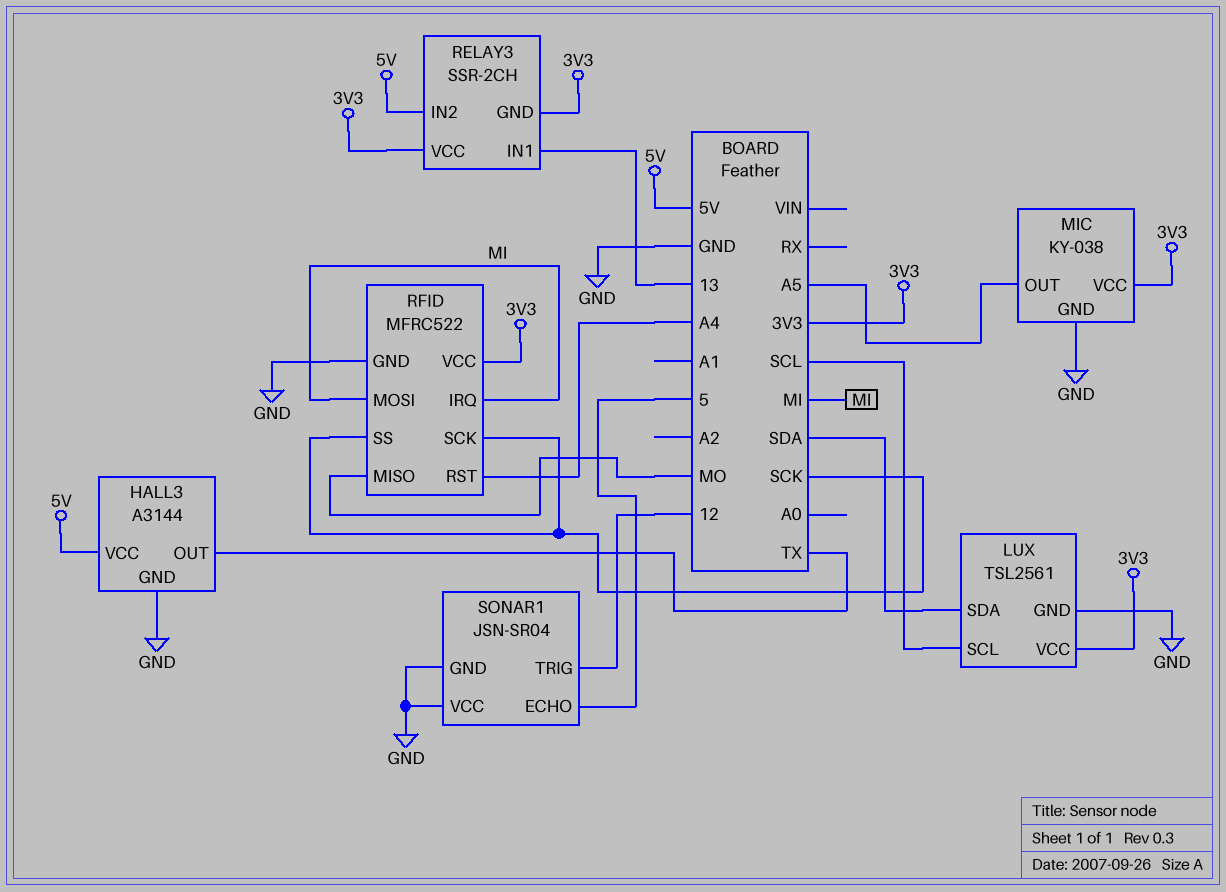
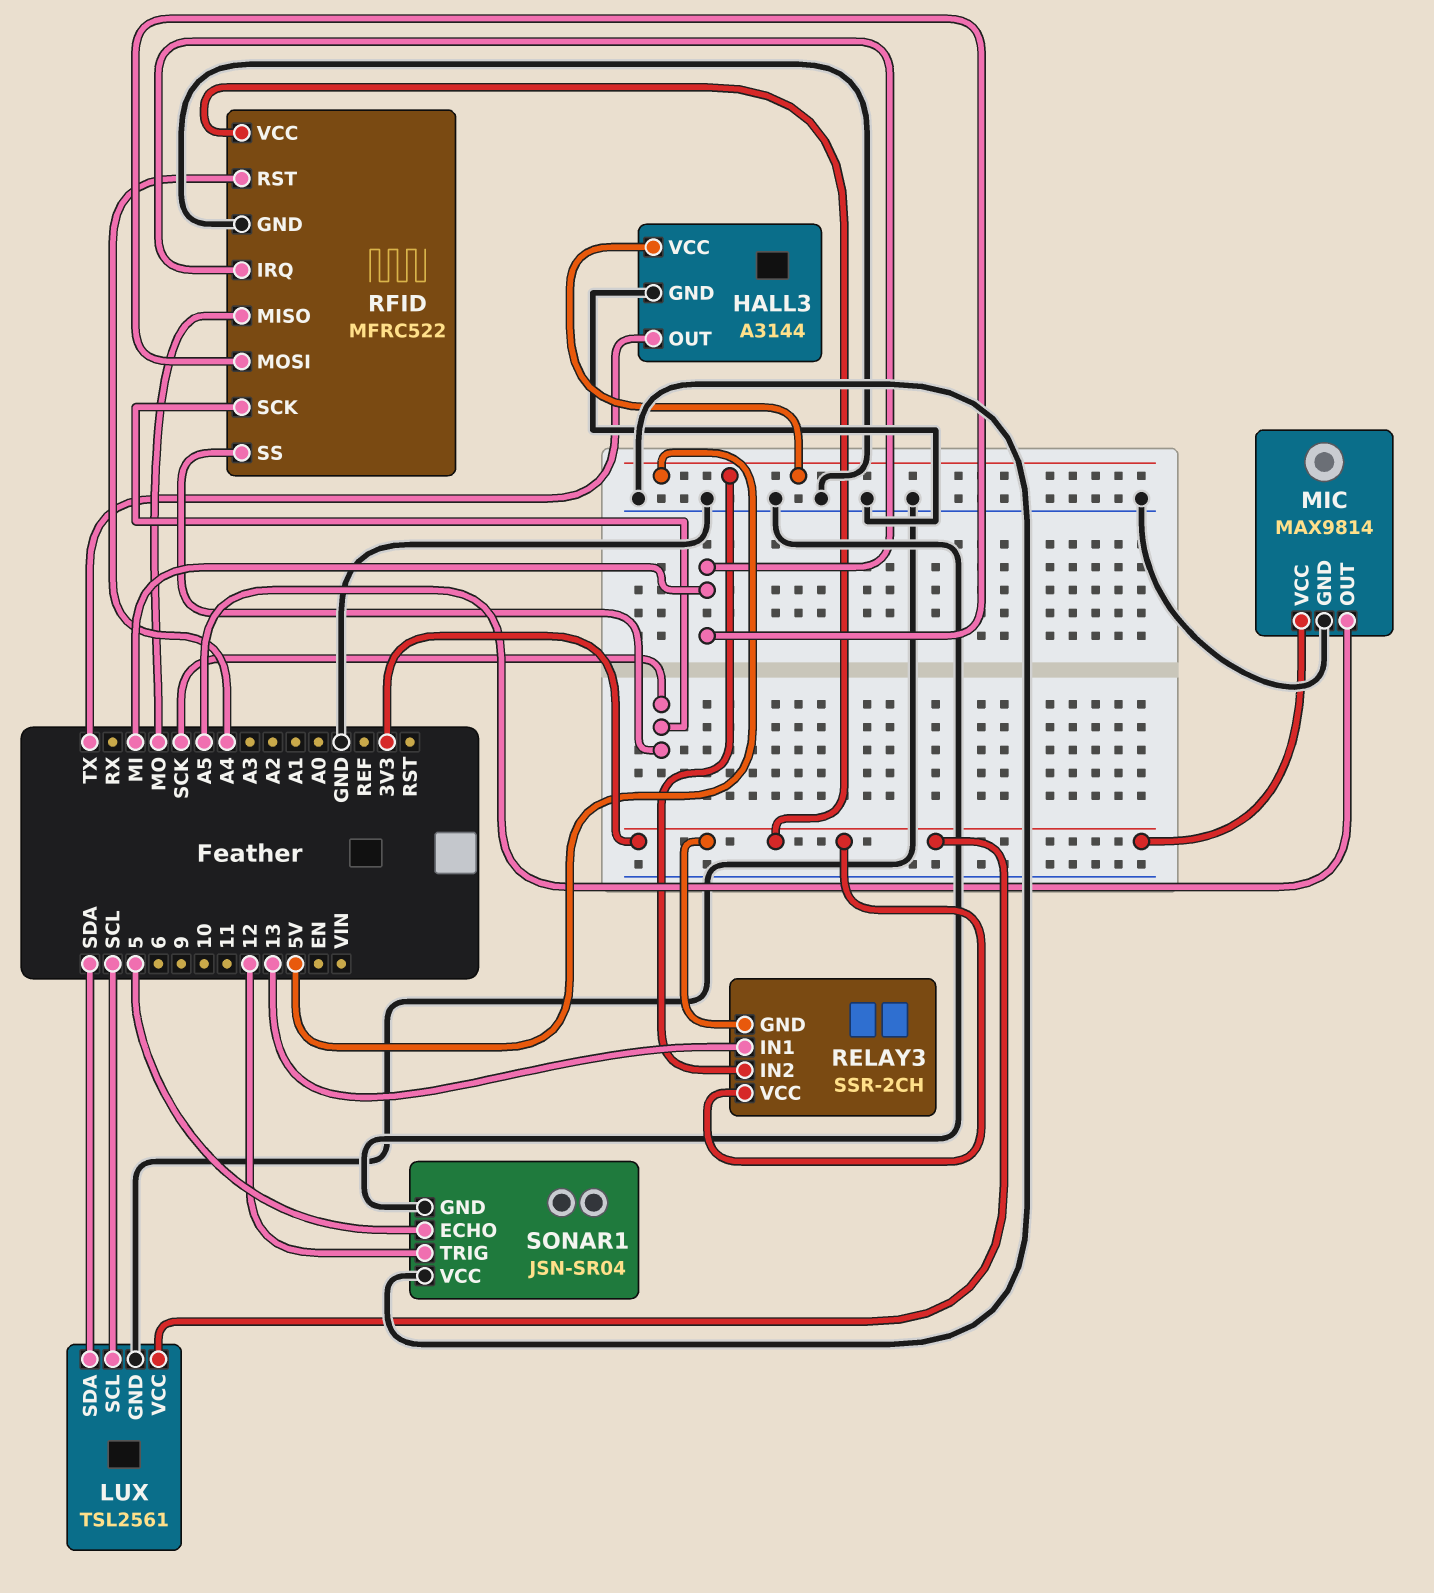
MIC: KY-038 -> MAX9814

